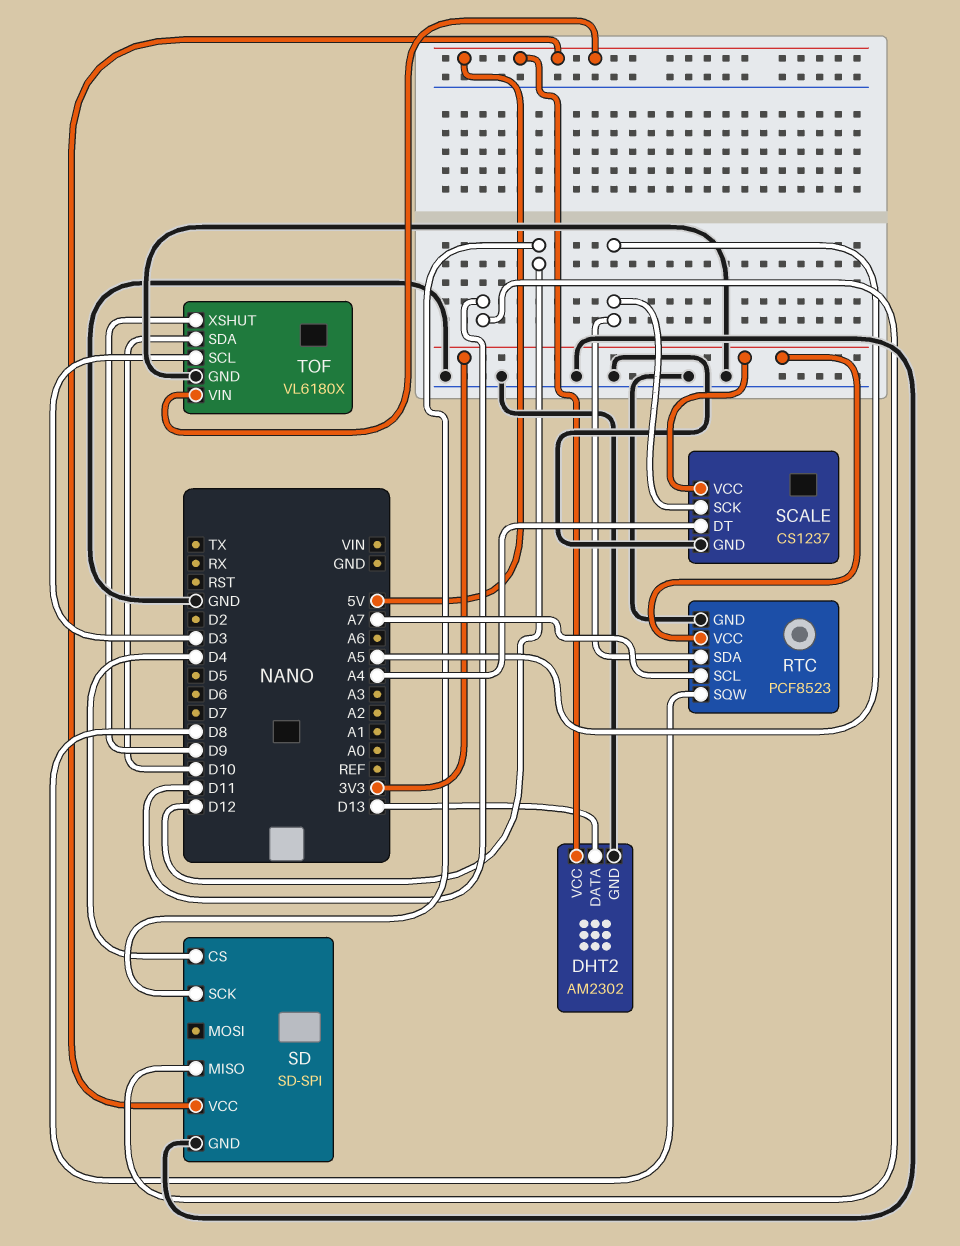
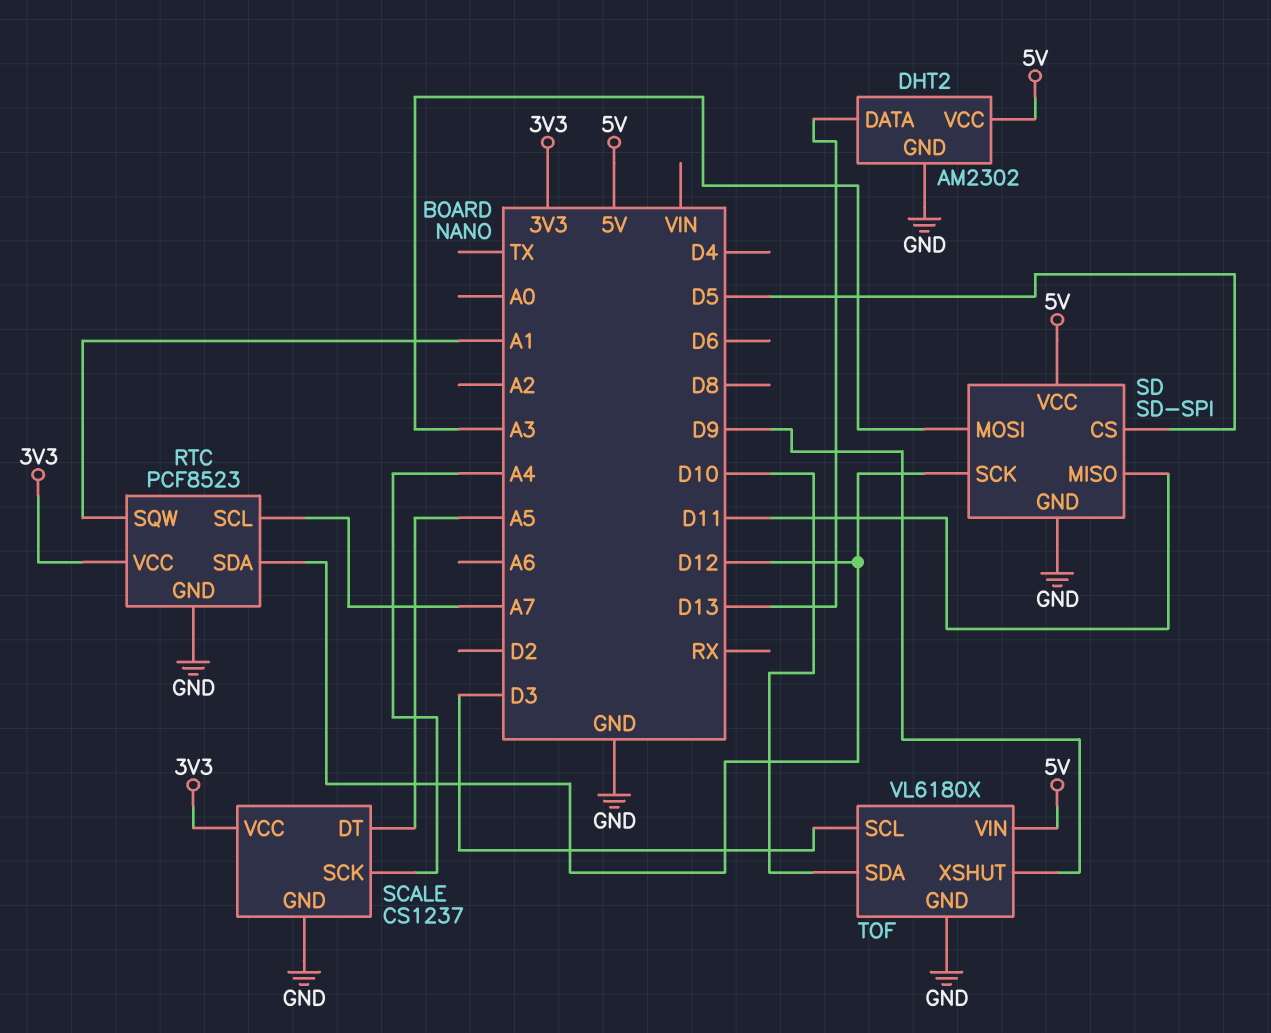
RTC pin SDA: A5 -> D12
RTC pin SQW: D8 -> A1
SCALE pin DT: A4 -> A5
SCALE pin SCK: A5 -> A4
SD pin CS: D4 -> D5
SD pin MOSI: none -> A3

